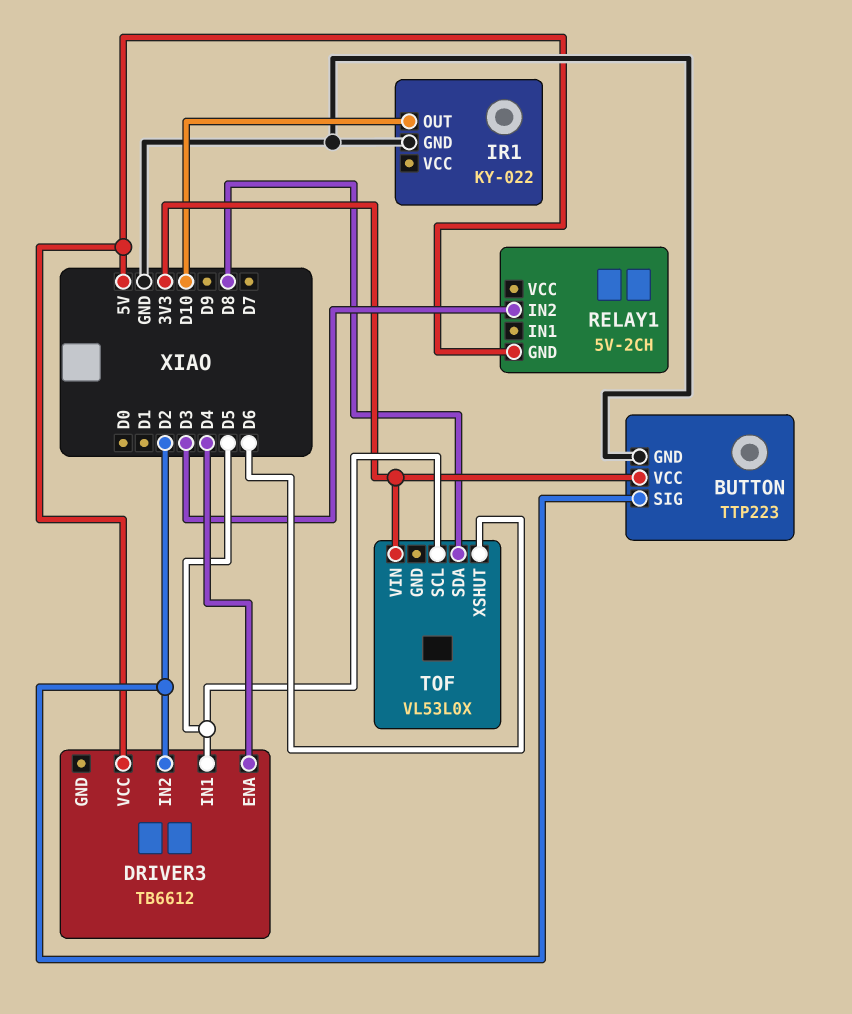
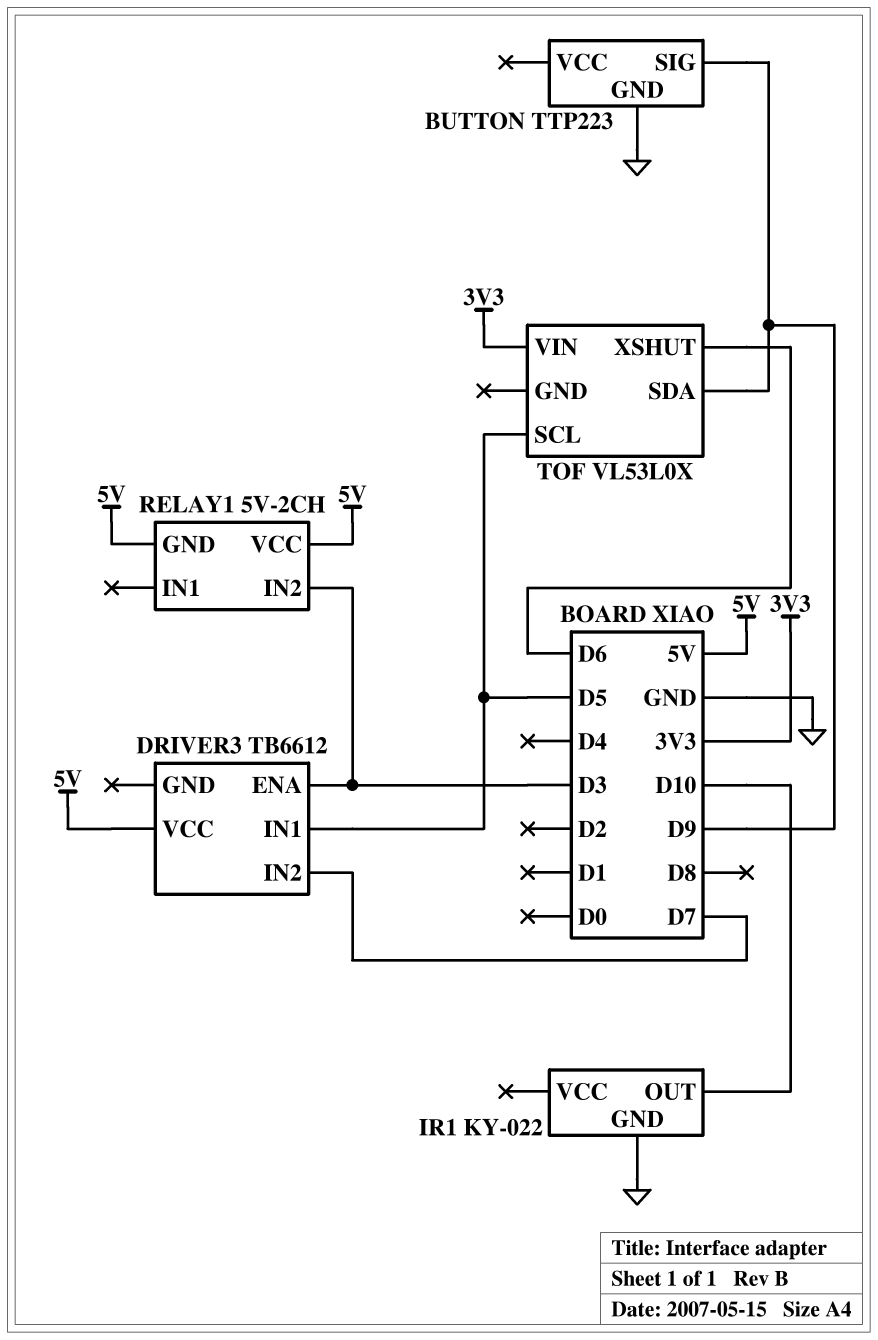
BUTTON pin SIG: D2 -> D9
BUTTON pin VCC: 3V3 -> none
DRIVER3 pin ENA: D4 -> D3
DRIVER3 pin IN2: D2 -> D7
RELAY1 pin VCC: none -> 5V
TOF pin SDA: D8 -> D9

